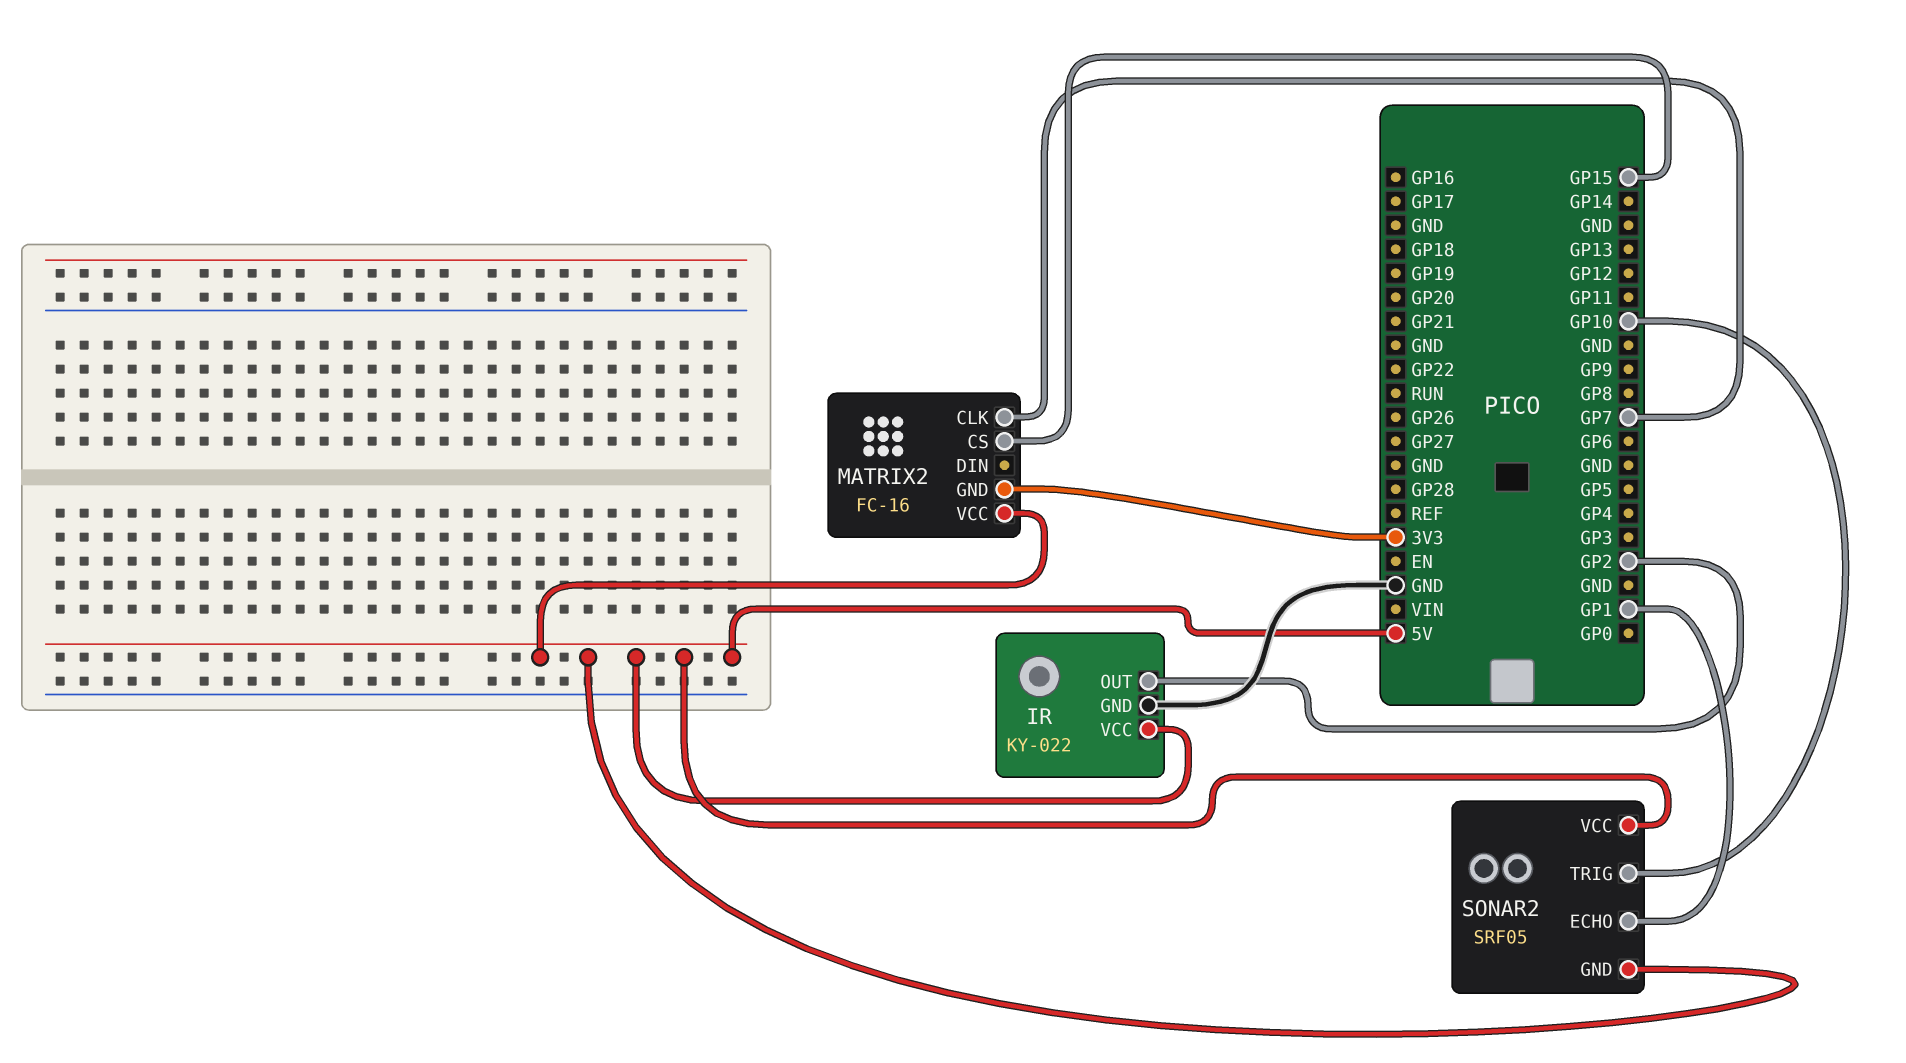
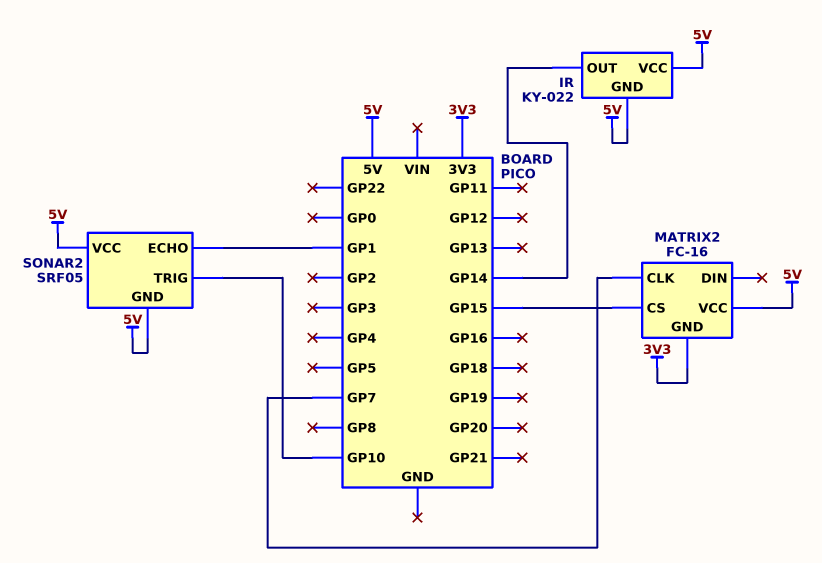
IR pin GND: GND -> 5V
IR pin OUT: GP2 -> GP14

